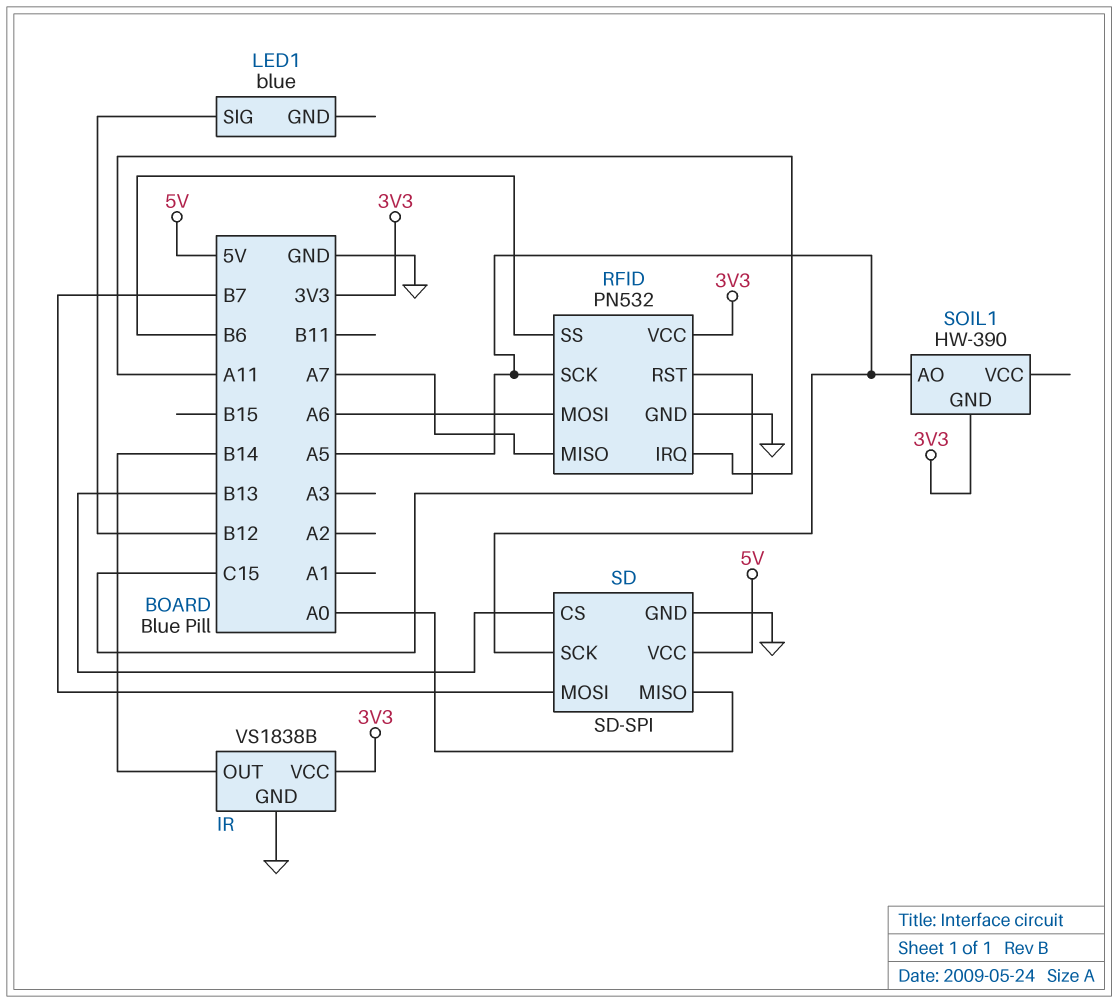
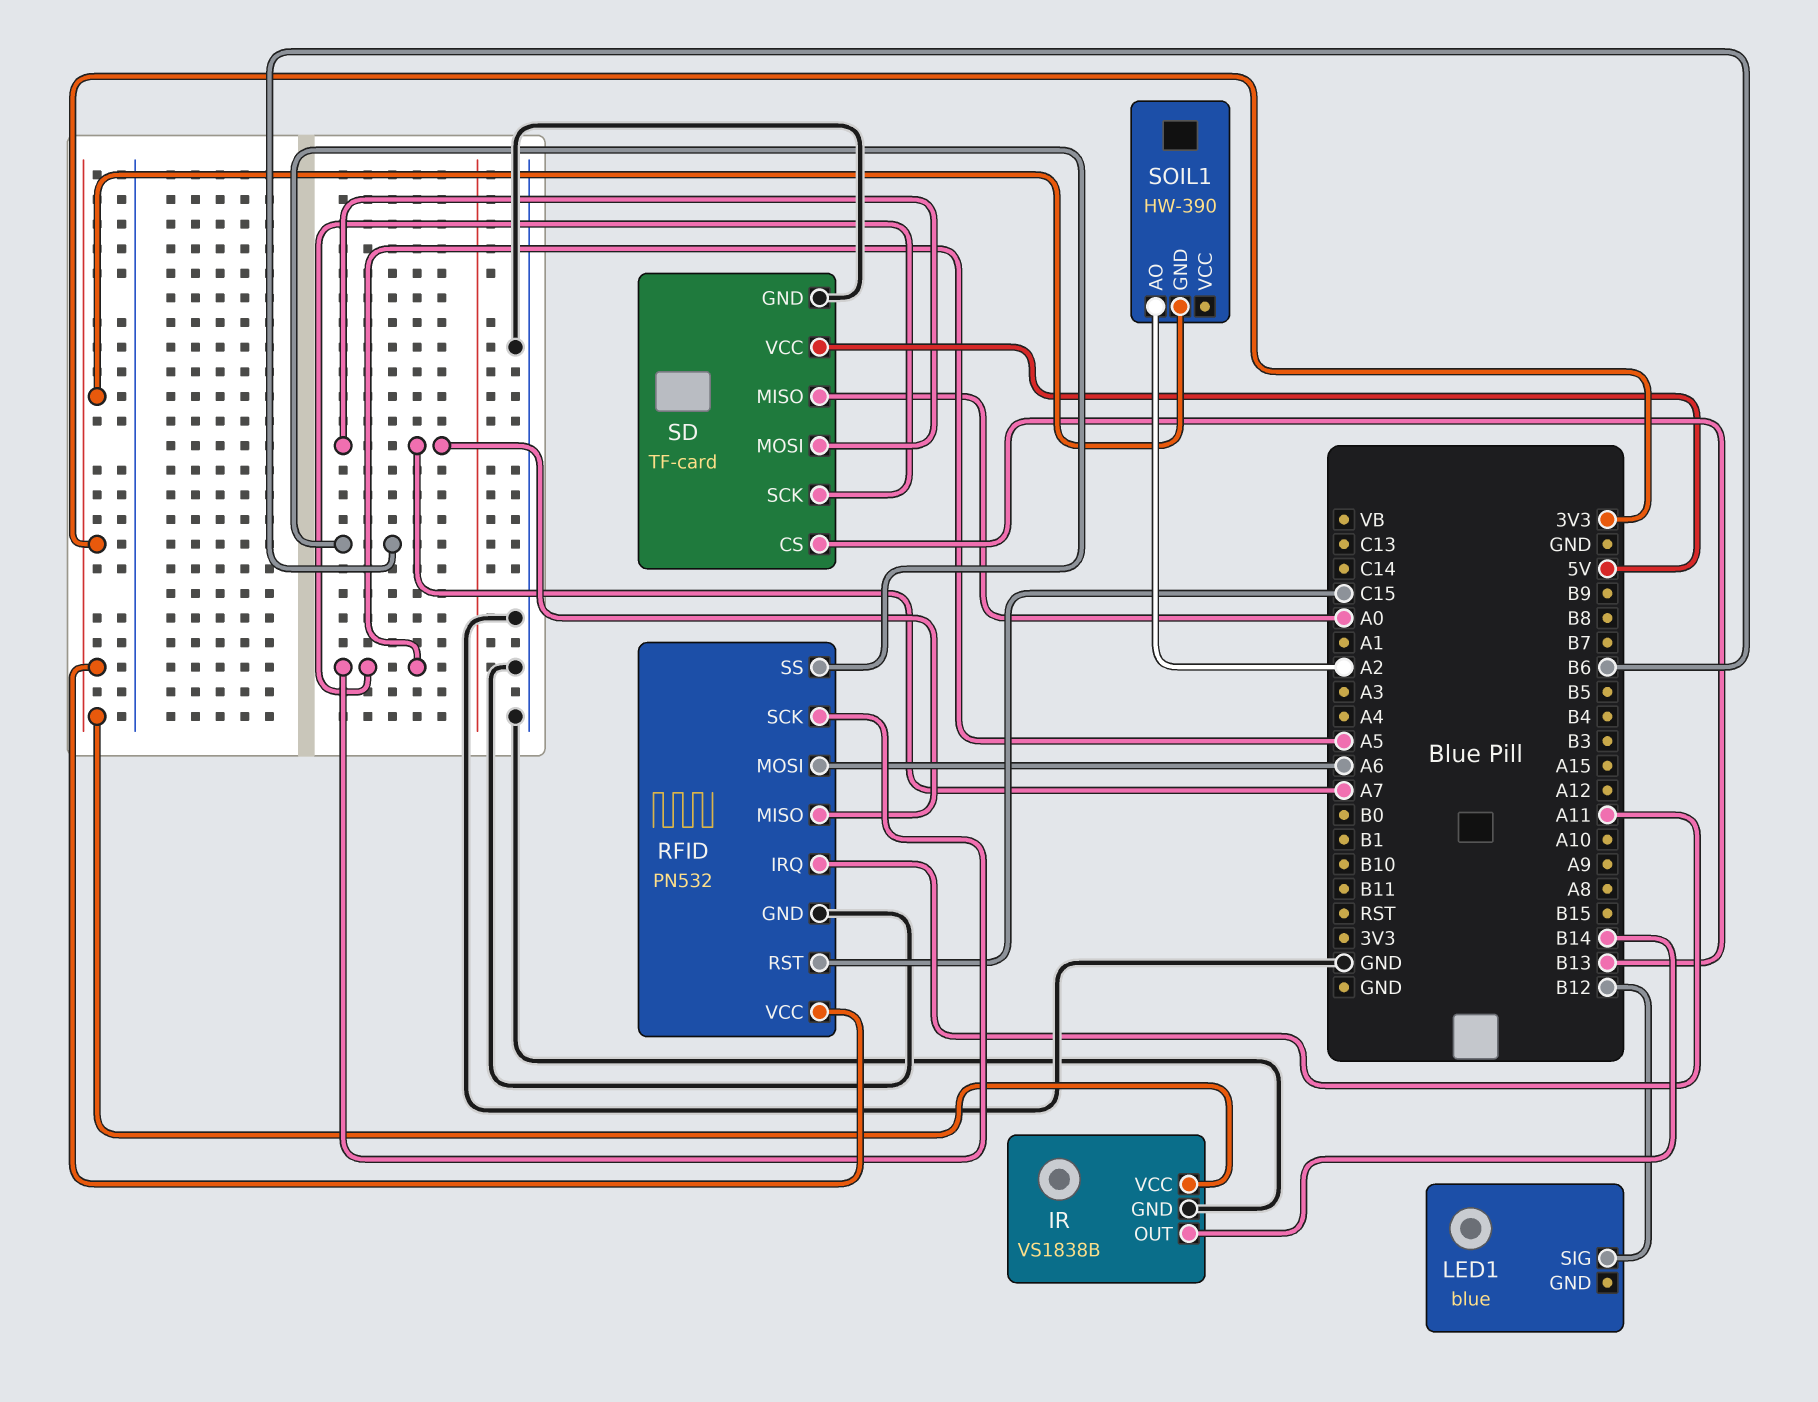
SD: SD-SPI -> TF-card
SD pin MOSI: B7 -> A7
SOIL1 pin AO: A5 -> A2

